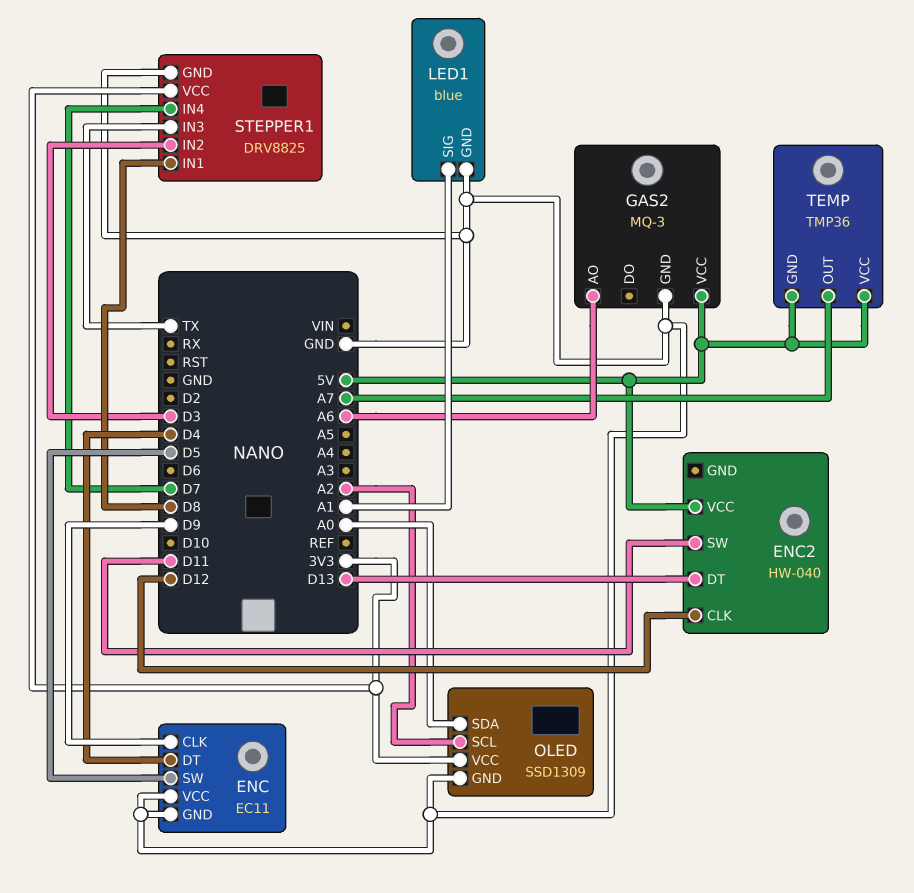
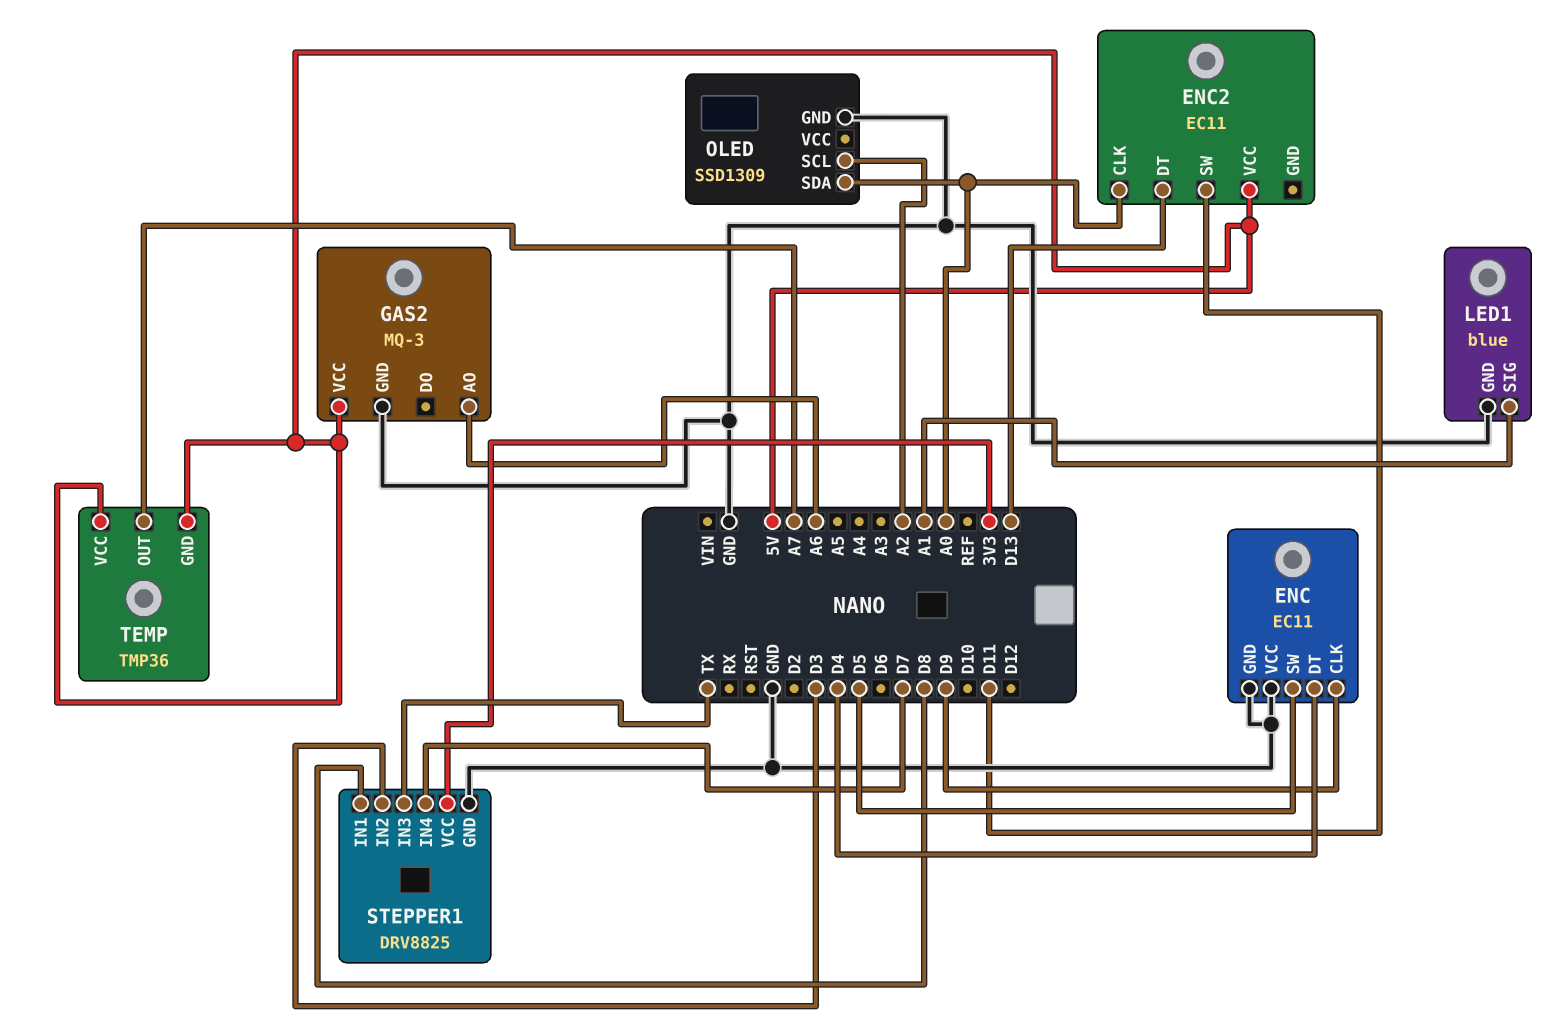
ENC2: HW-040 -> EC11
ENC2 pin CLK: D12 -> A0
OLED pin VCC: 3V3 -> none

